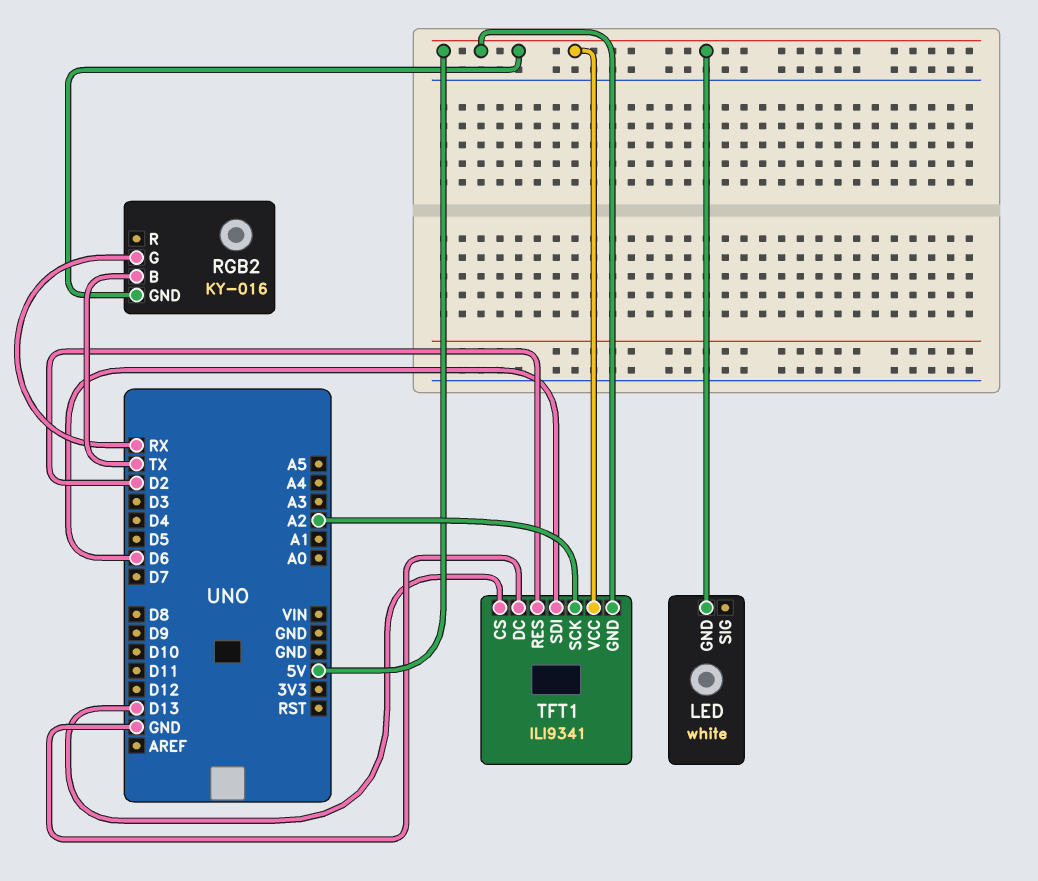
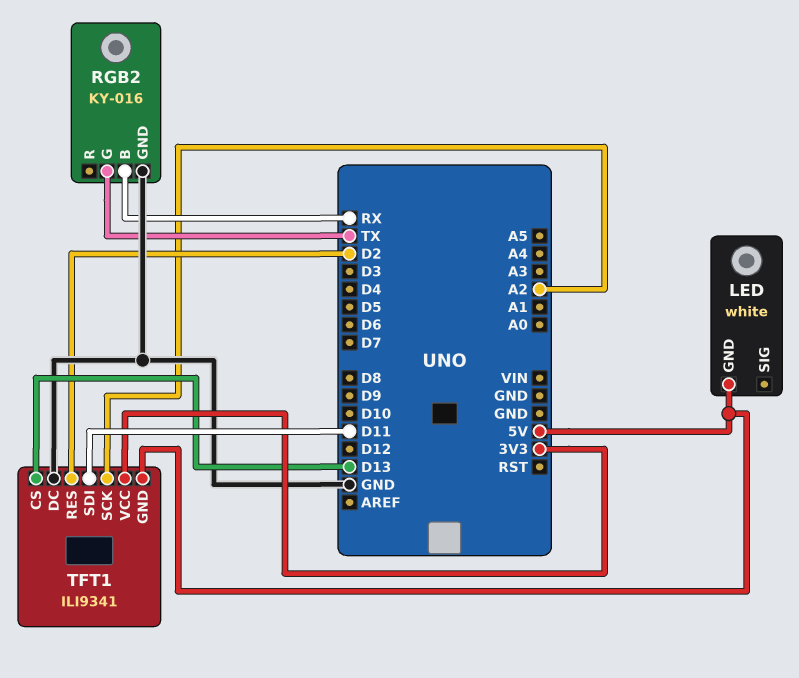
RGB2 pin B: TX -> RX
RGB2 pin G: RX -> TX
RGB2 pin GND: 5V -> GND
TFT1 pin SDI: D6 -> D11
TFT1 pin VCC: 5V -> 3V3

